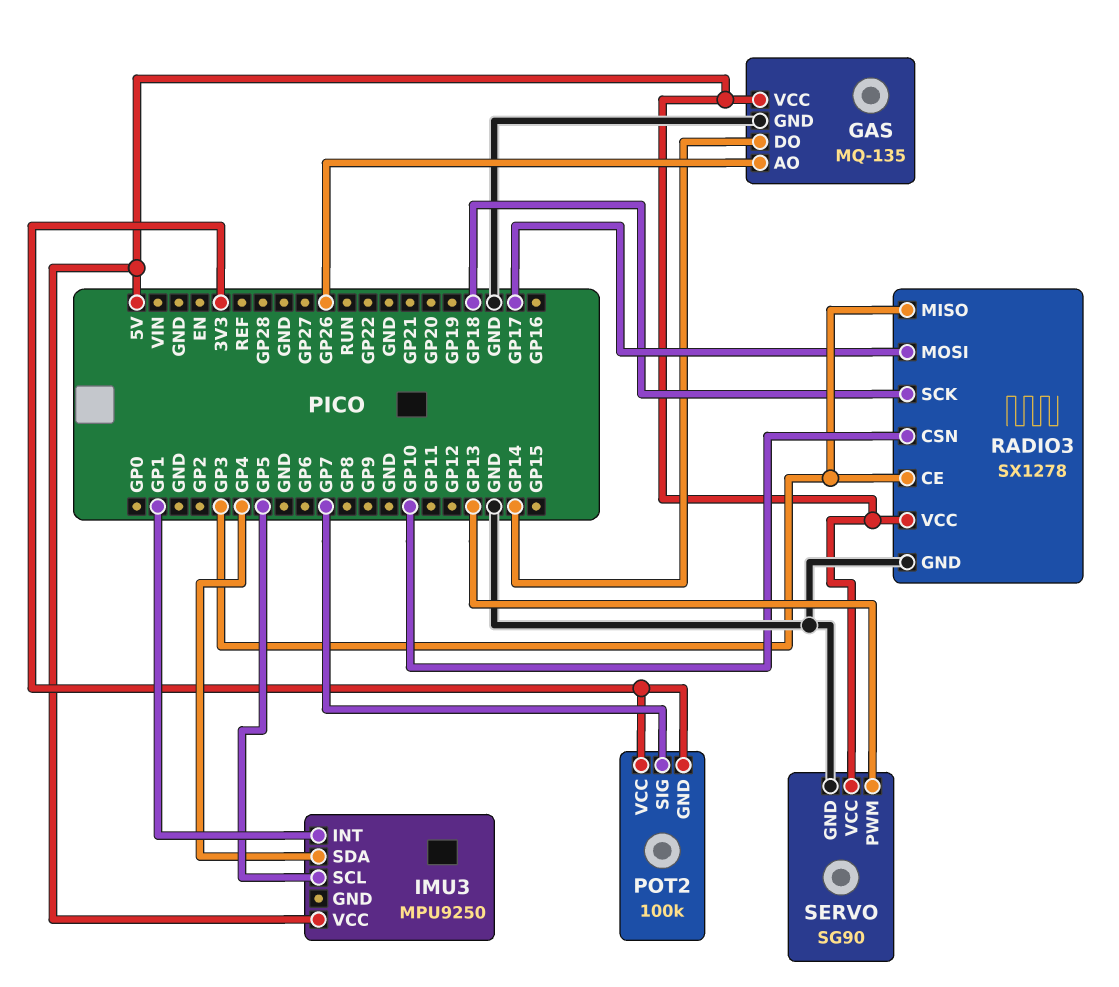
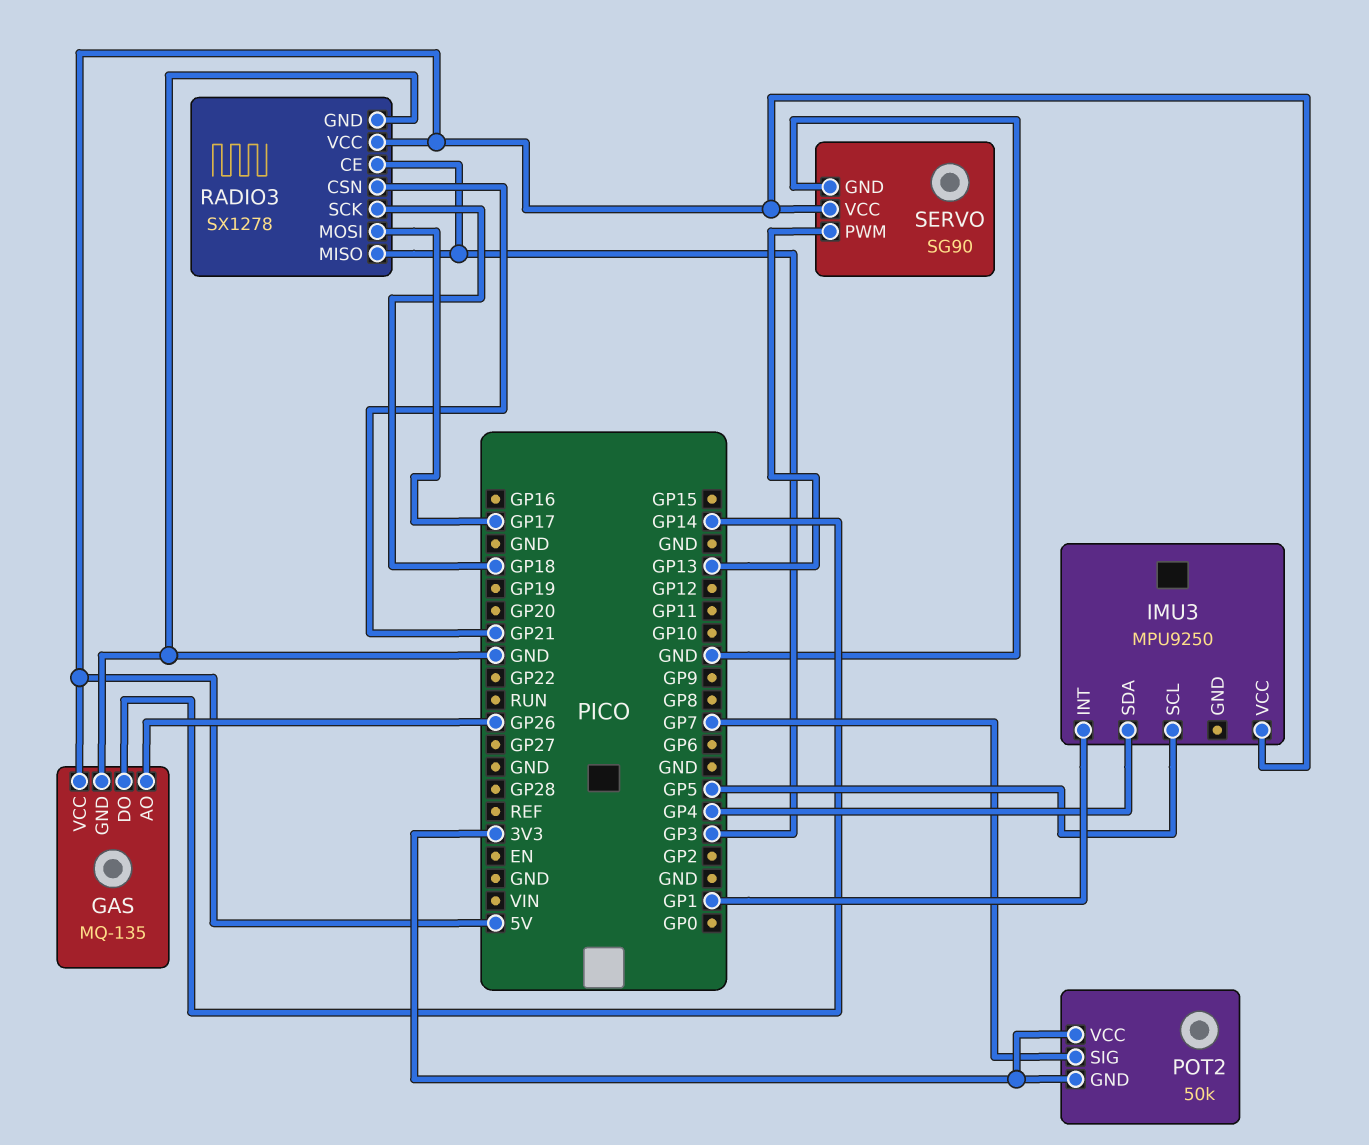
POT2: 100k -> 50k
RADIO3 pin CSN: GP10 -> GP21

